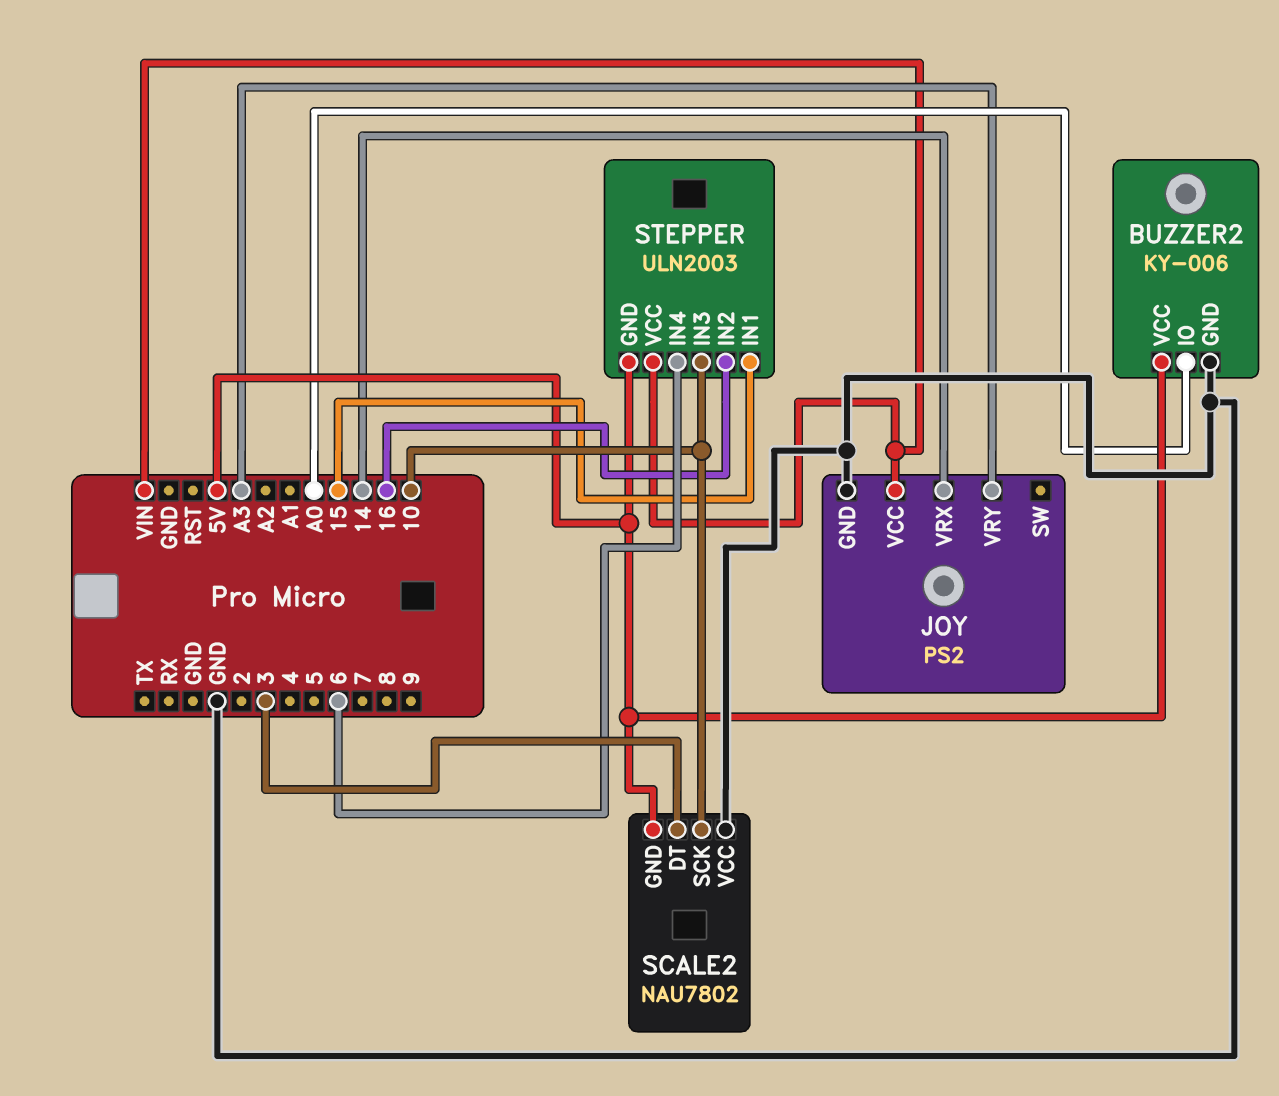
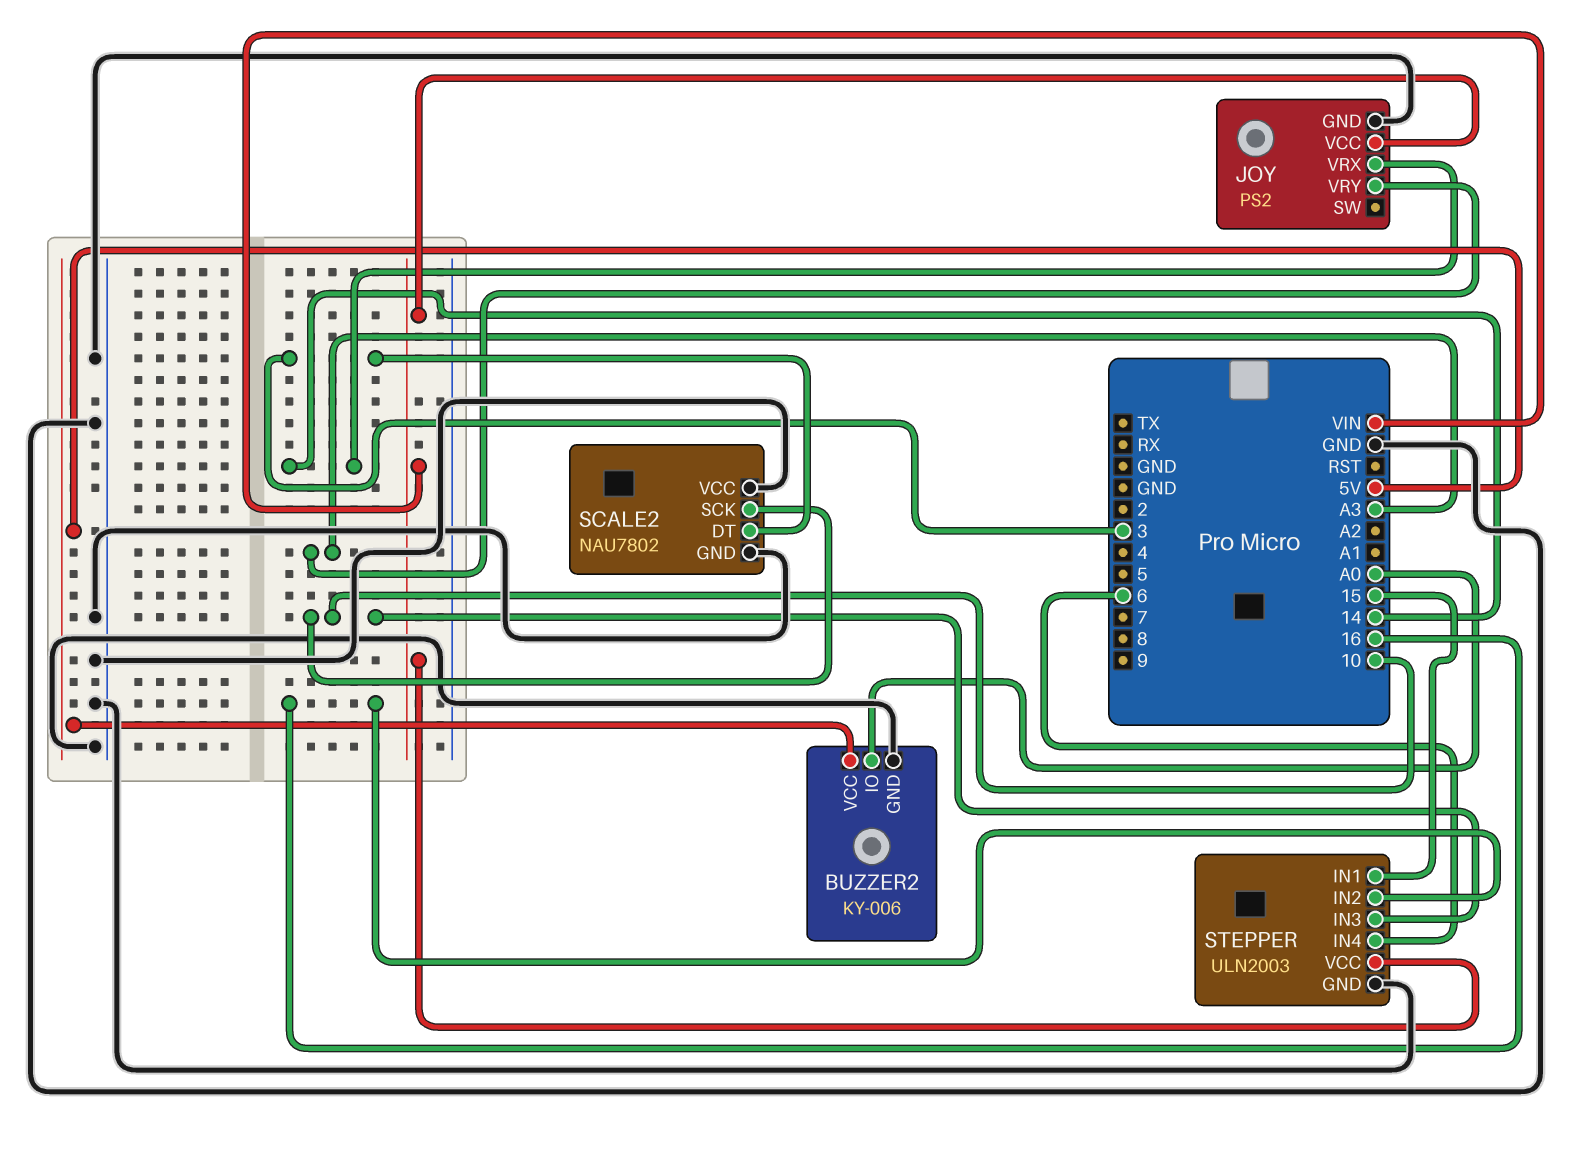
SCALE2 pin GND: 5V -> GND
STEPPER pin GND: 5V -> GND

